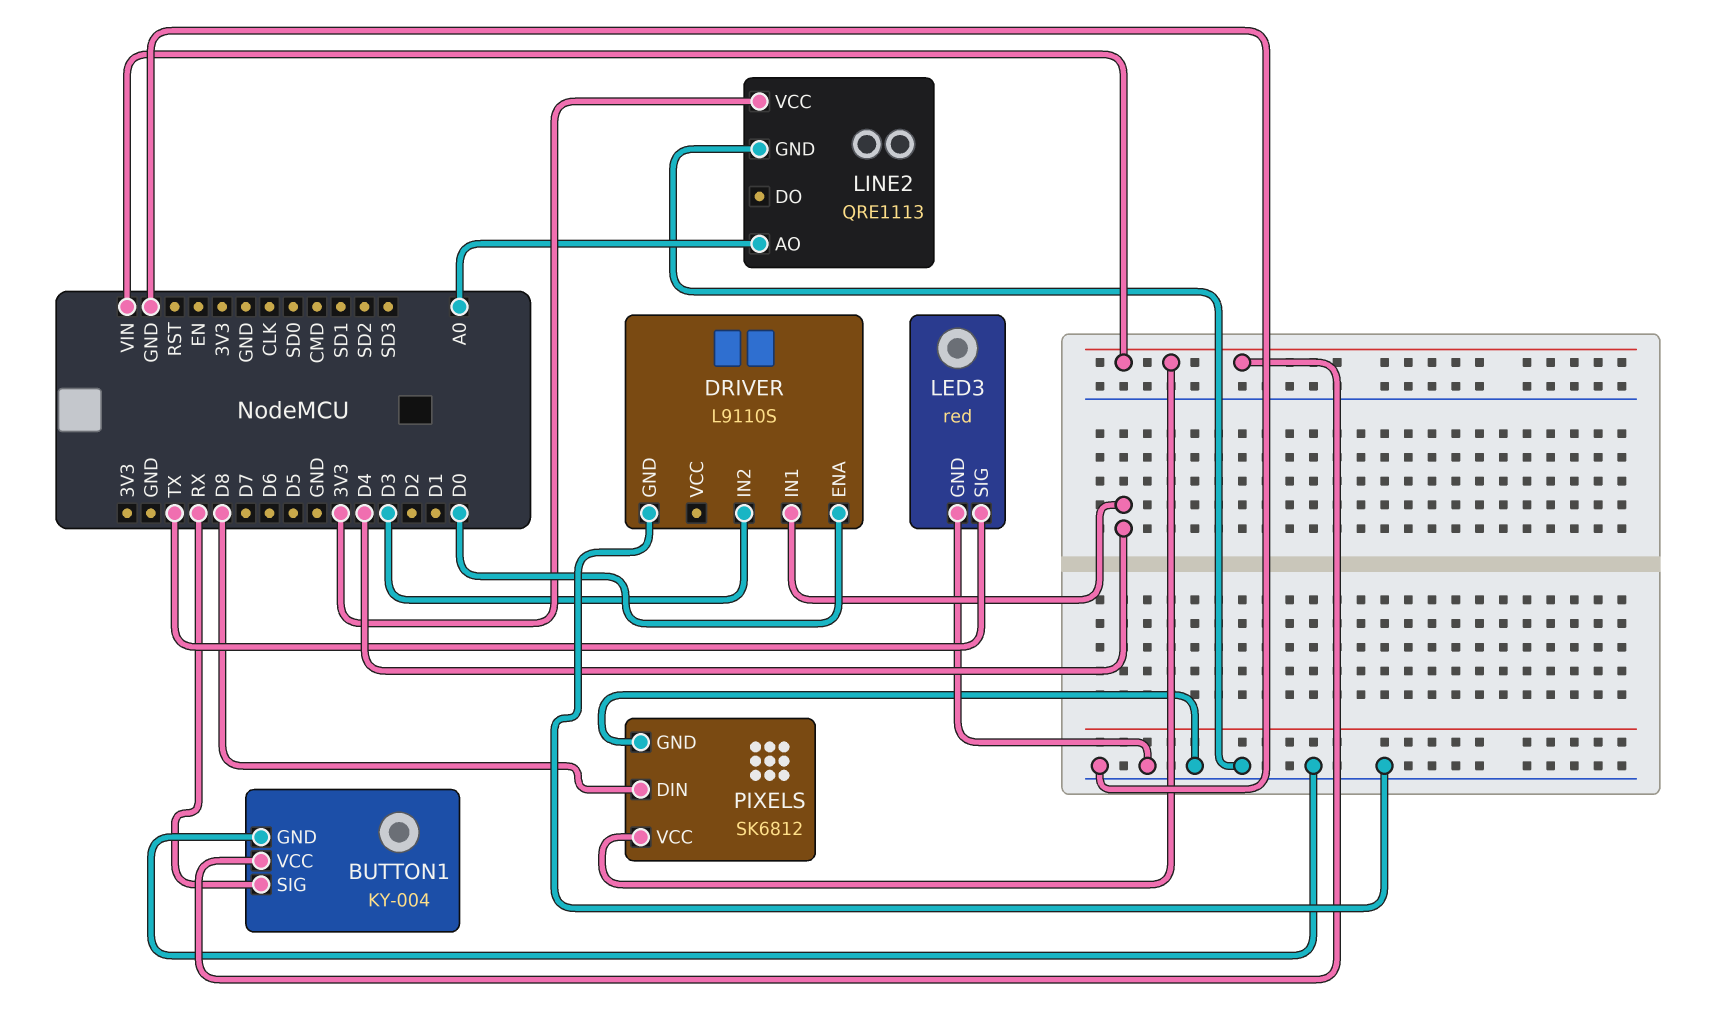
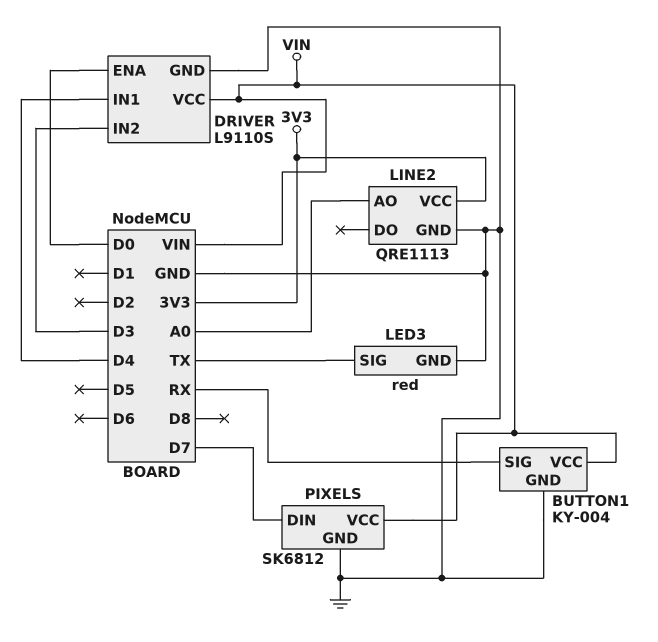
DRIVER pin VCC: none -> VIN
PIXELS pin DIN: D8 -> D7

